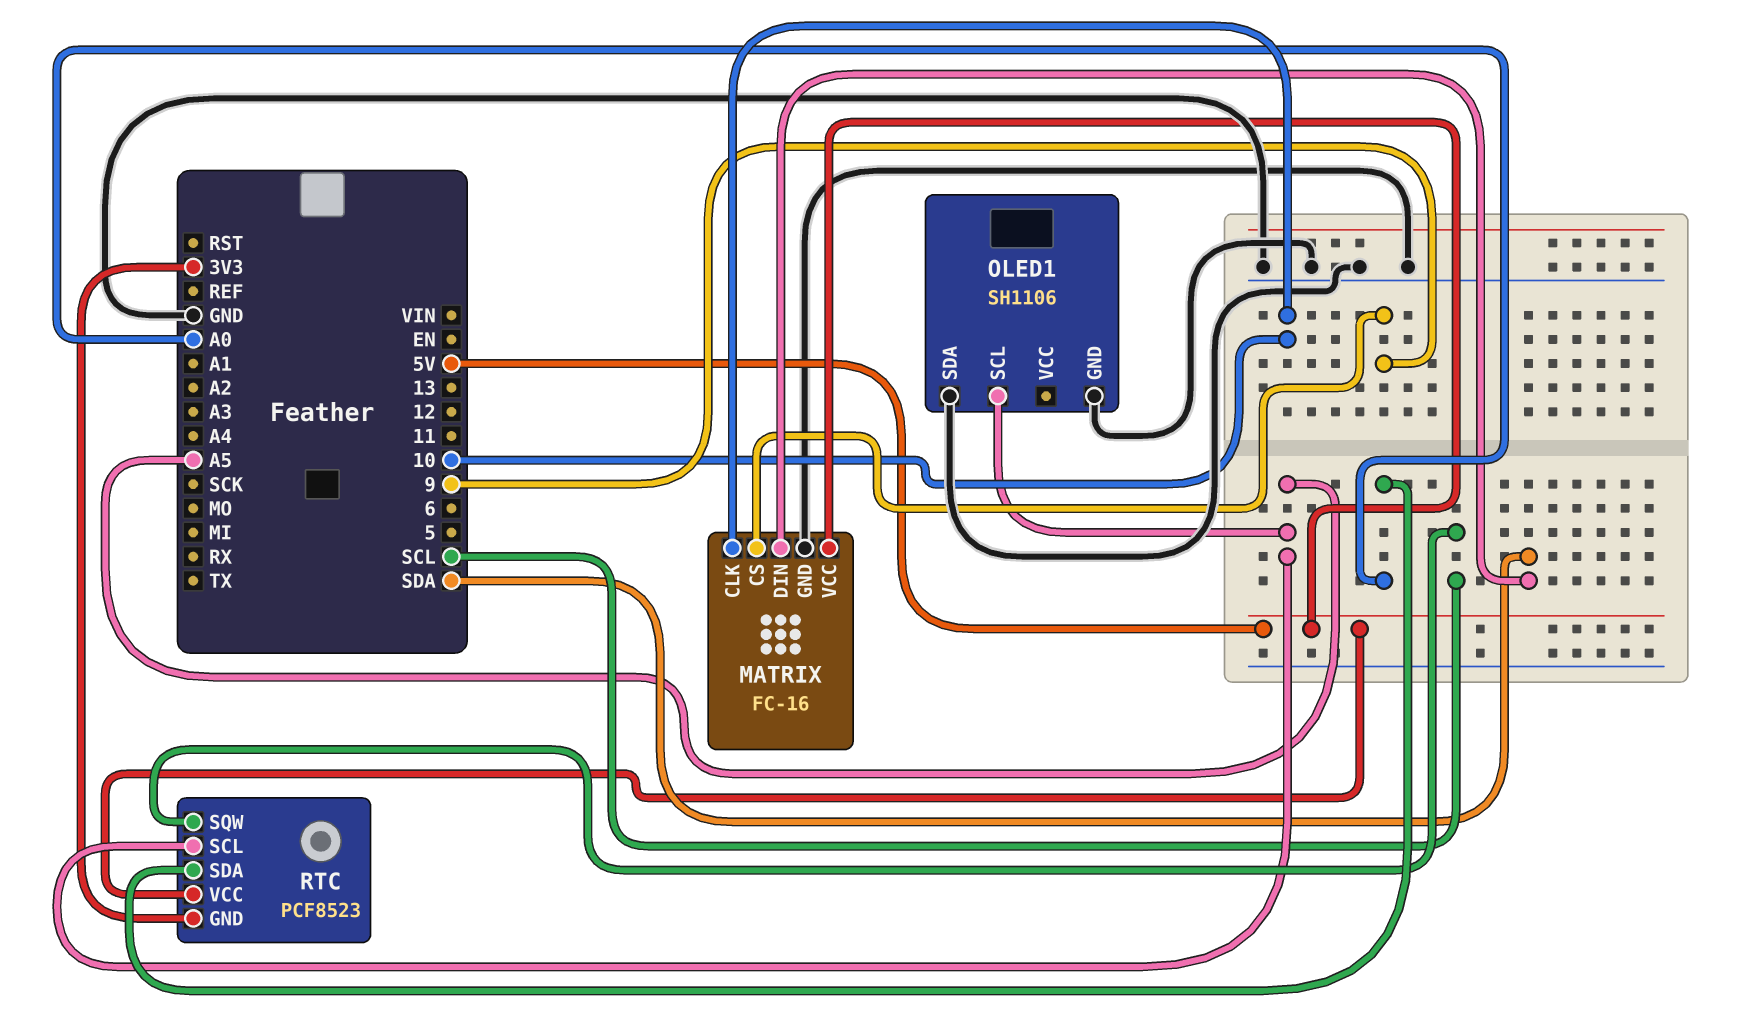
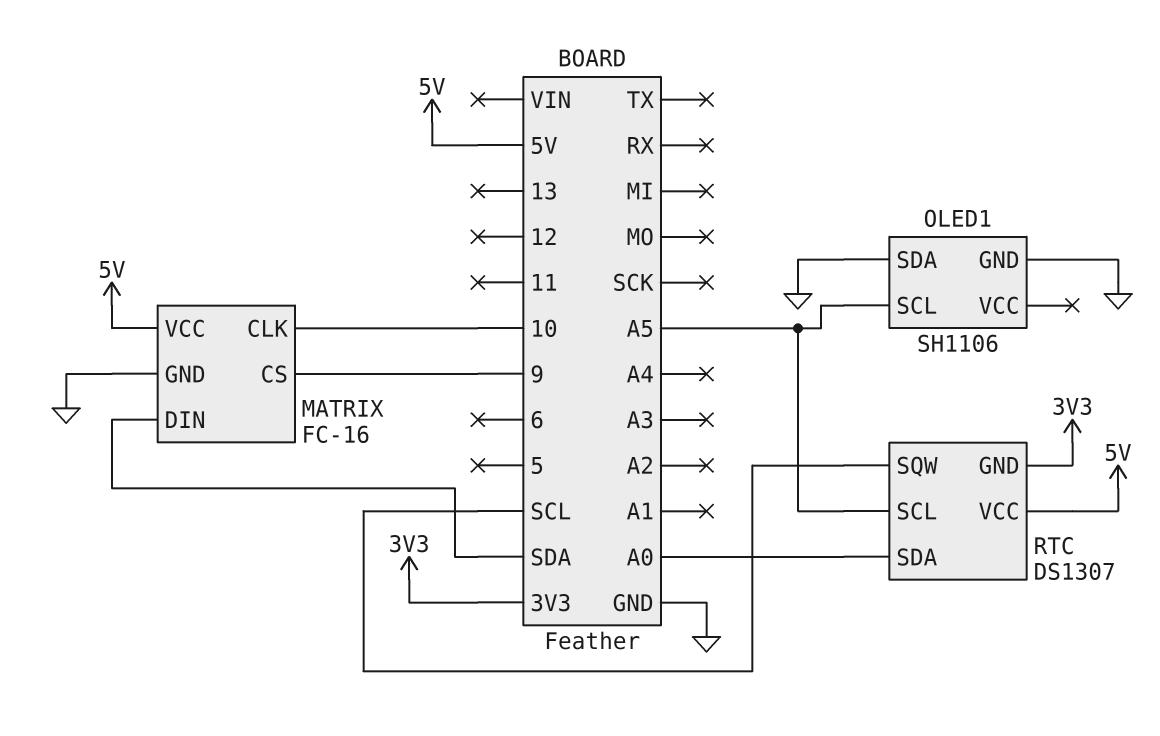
RTC: PCF8523 -> DS1307

